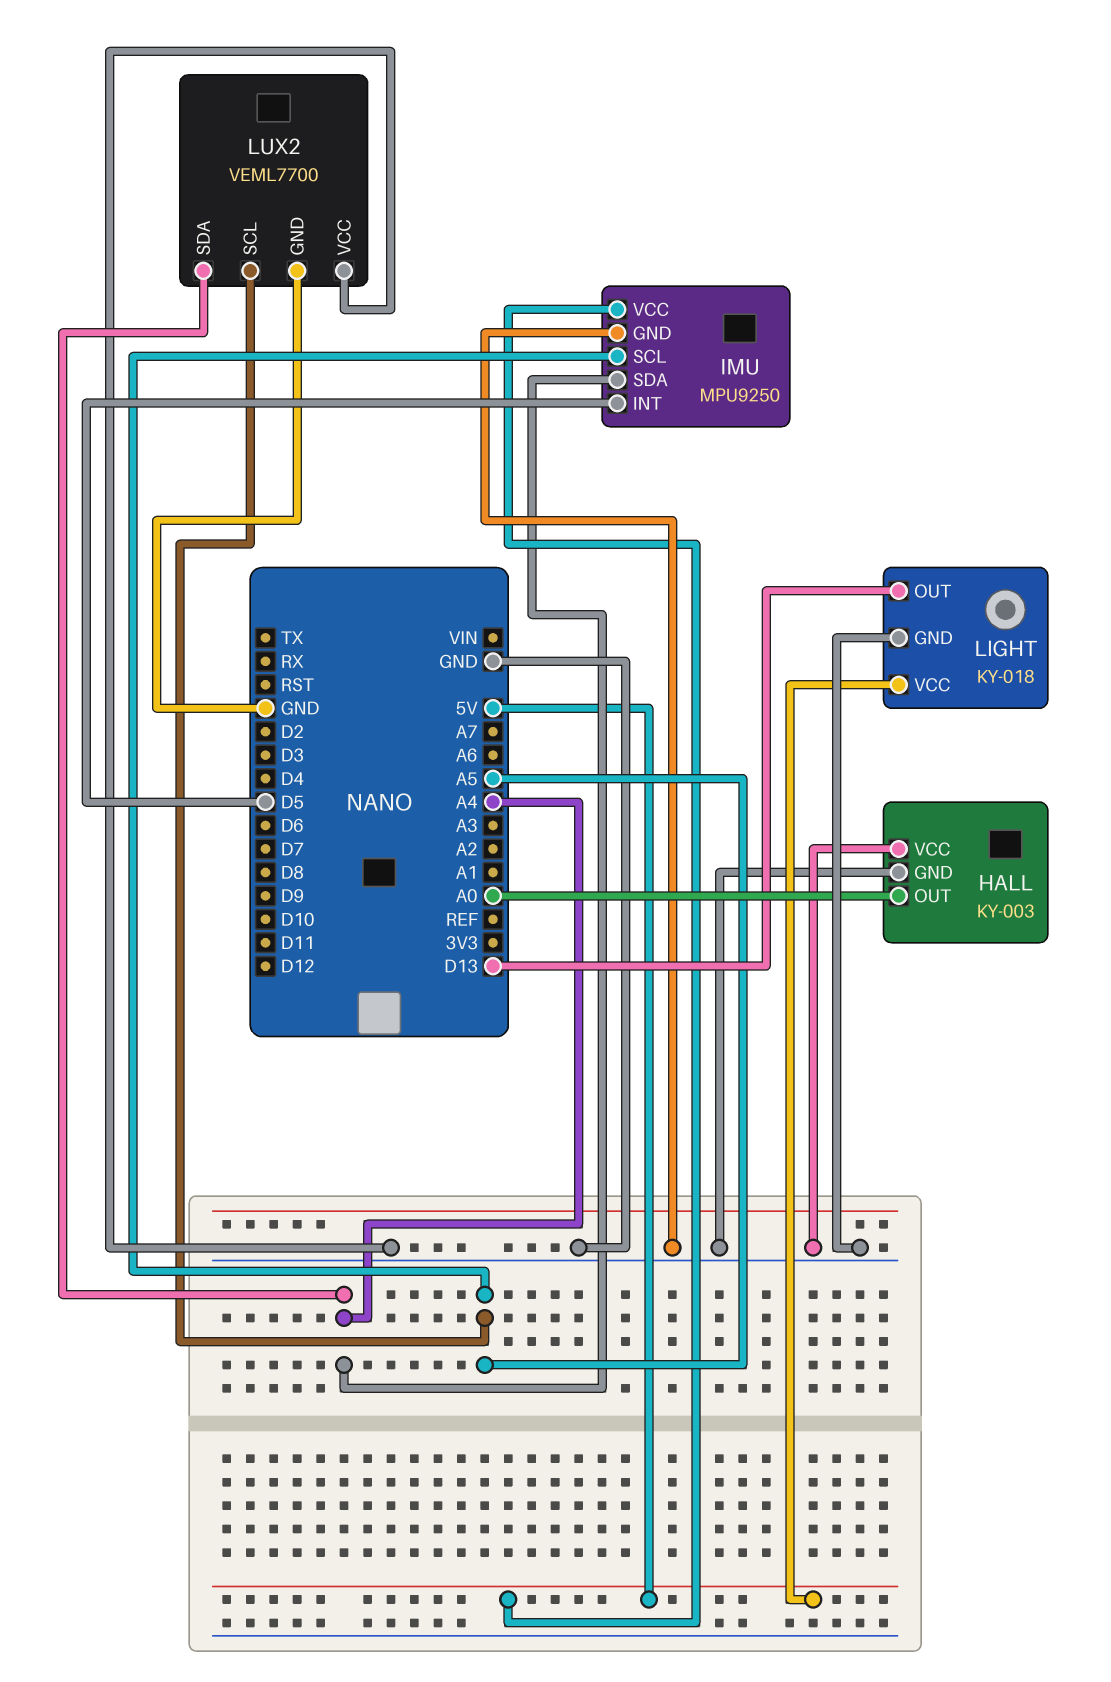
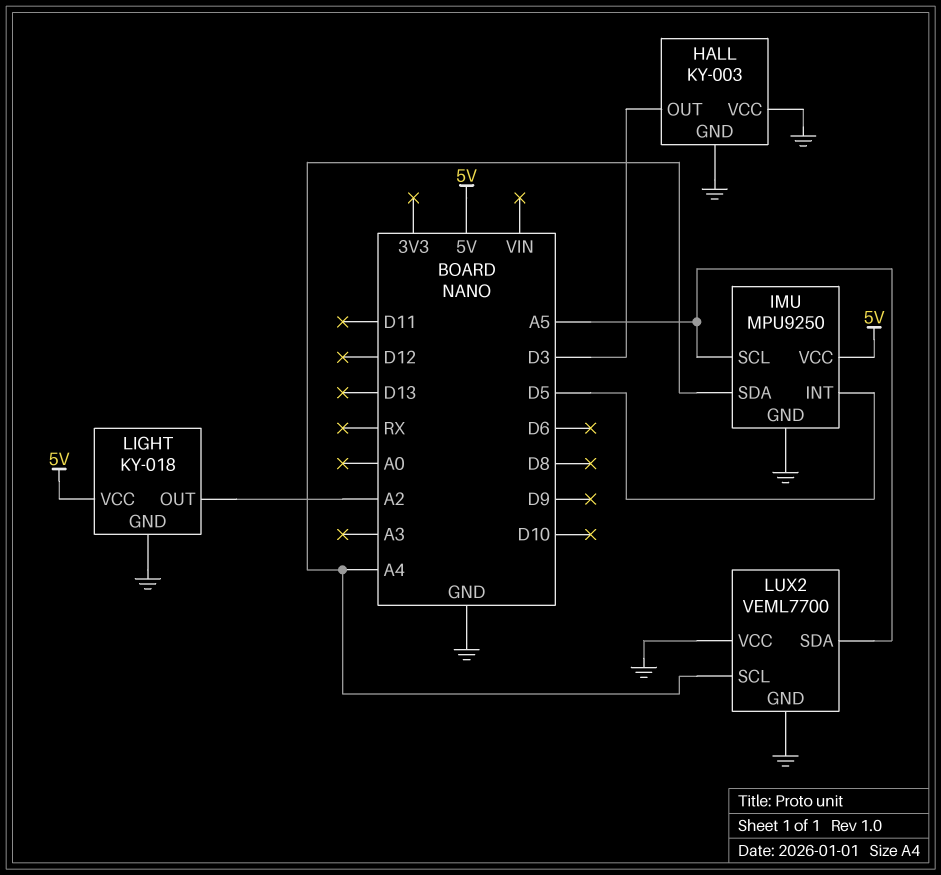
HALL pin OUT: A0 -> D3
LIGHT pin OUT: D13 -> A2
LUX2 pin SCL: A5 -> A4
LUX2 pin SDA: A4 -> A5

